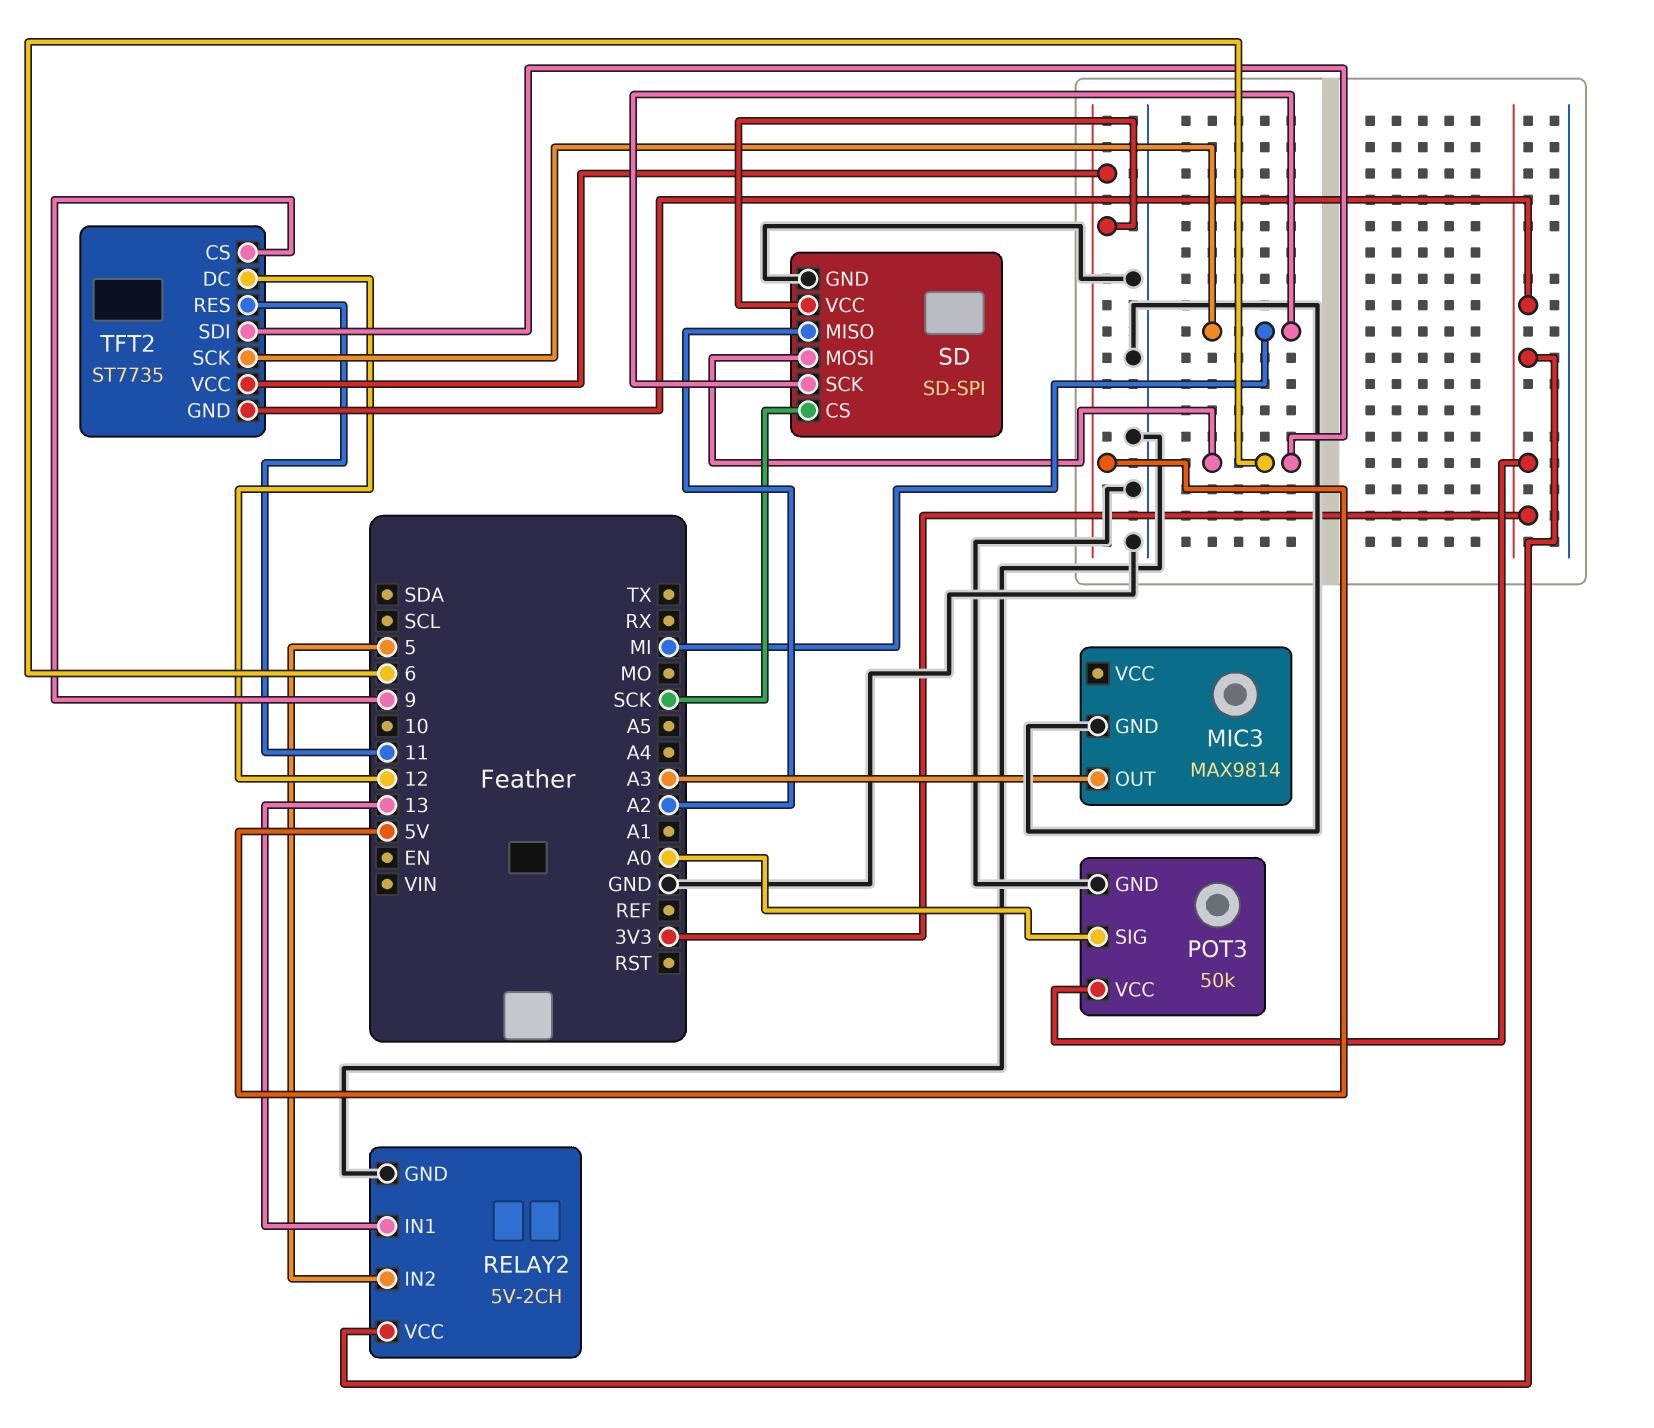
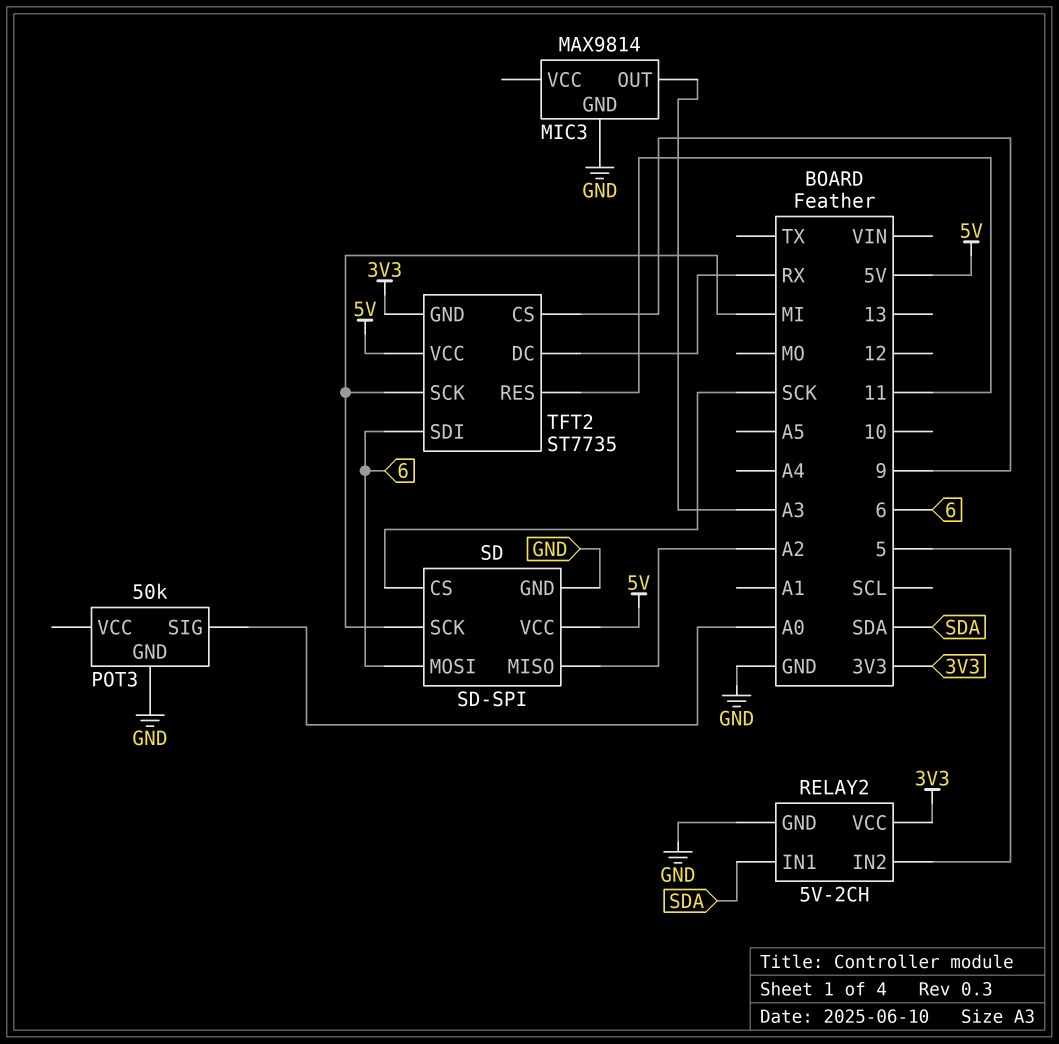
POT3 pin VCC: 3V3 -> none
RELAY2 pin IN1: 13 -> SDA
TFT2 pin DC: 12 -> RX

